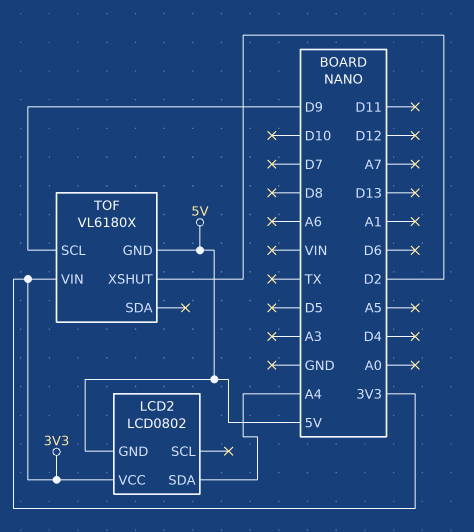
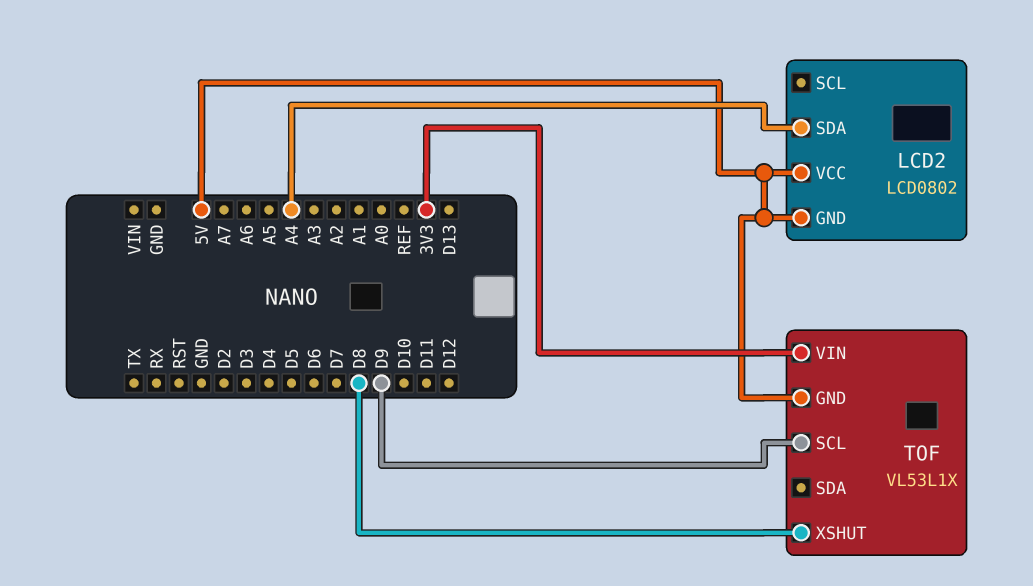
LCD2 pin VCC: 3V3 -> 5V
TOF: VL6180X -> VL53L1X
TOF pin XSHUT: D2 -> D8

